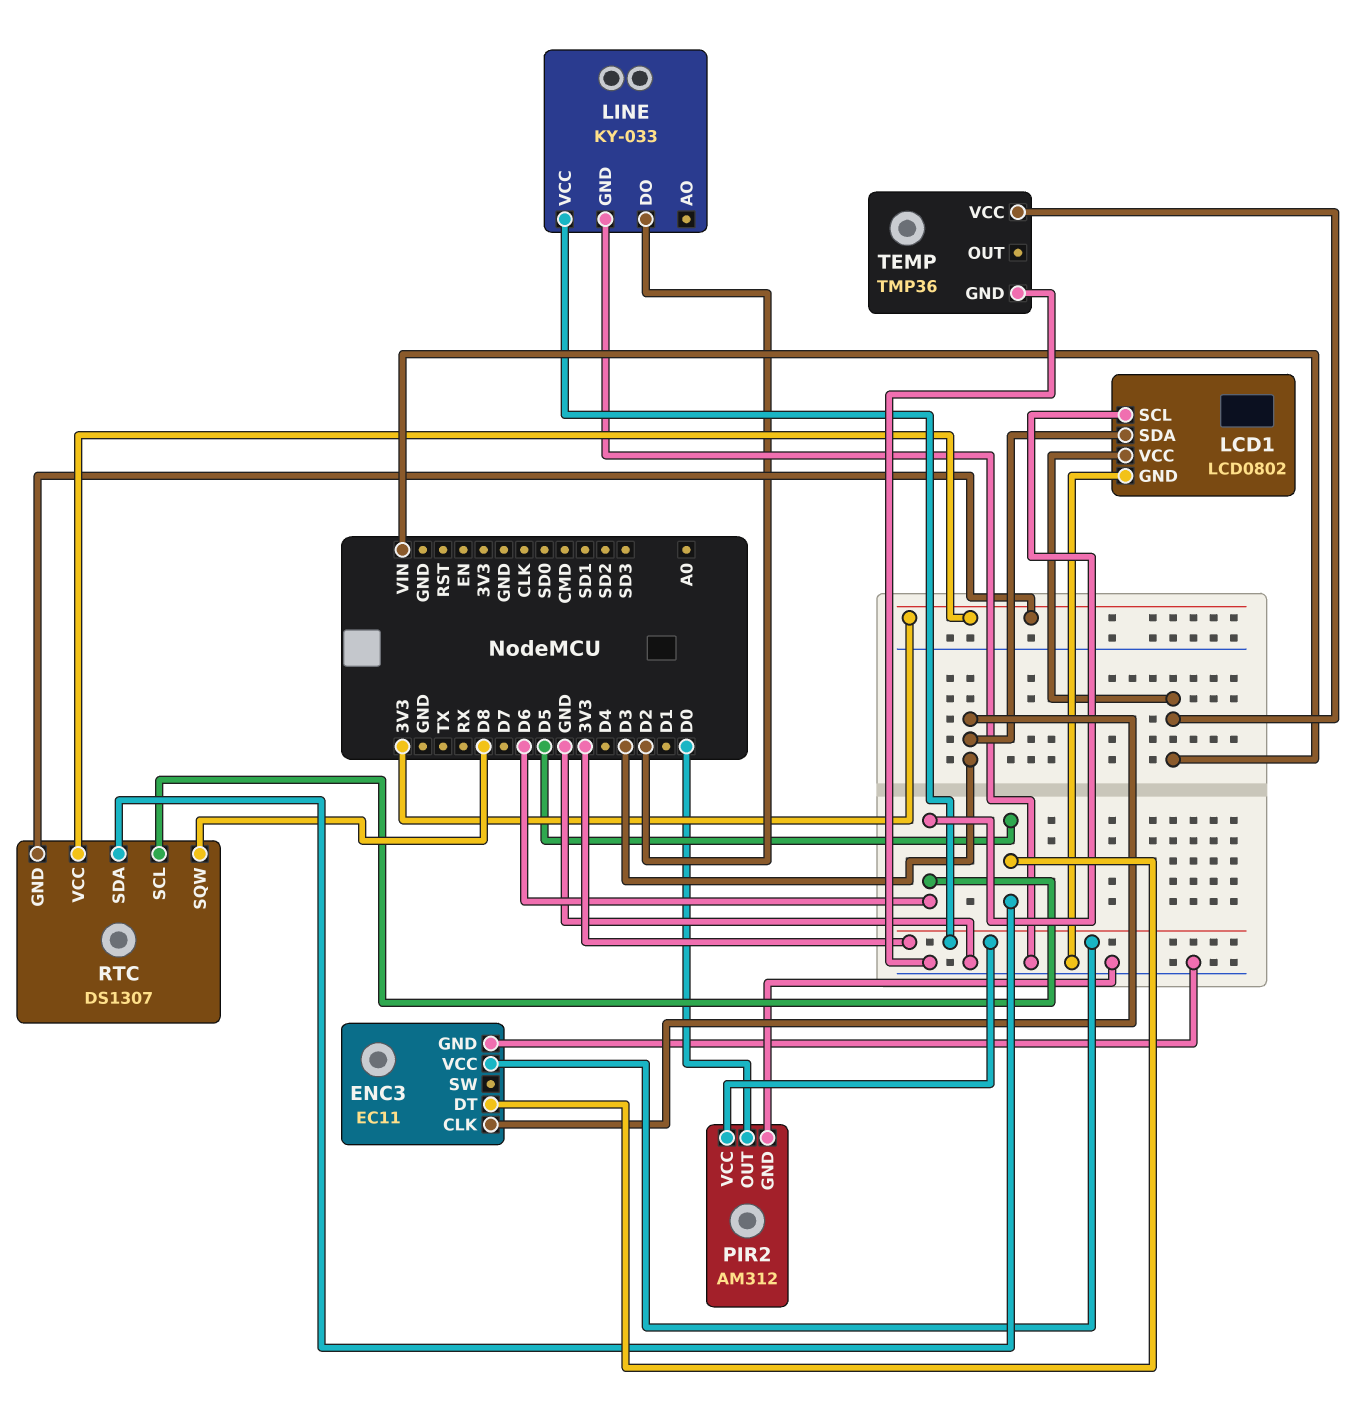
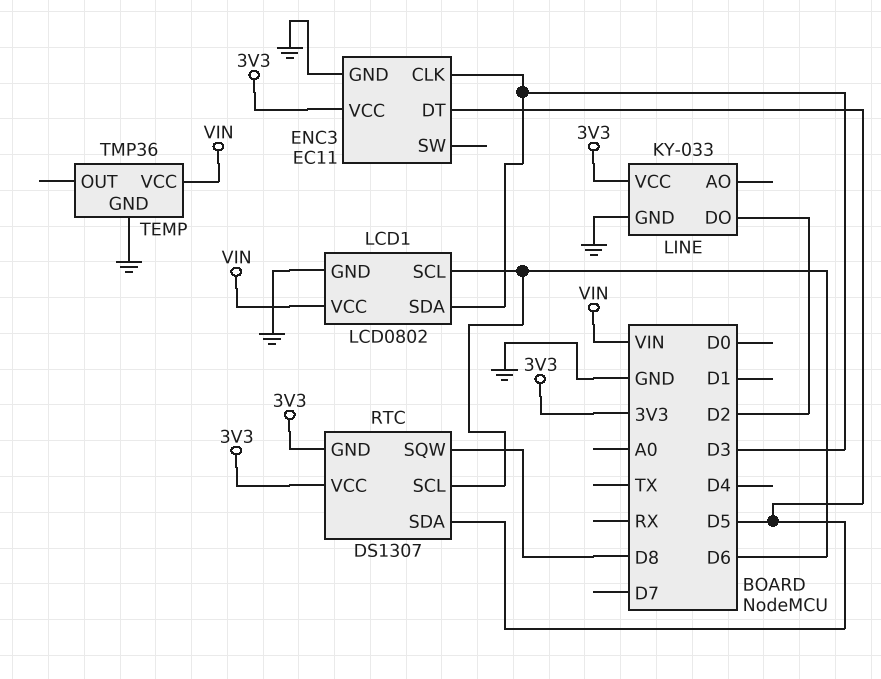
PIR2: AM312 -> none
PIR2 pin GND: GND -> none
PIR2 pin OUT: D0 -> none
PIR2 pin VCC: 3V3 -> none

